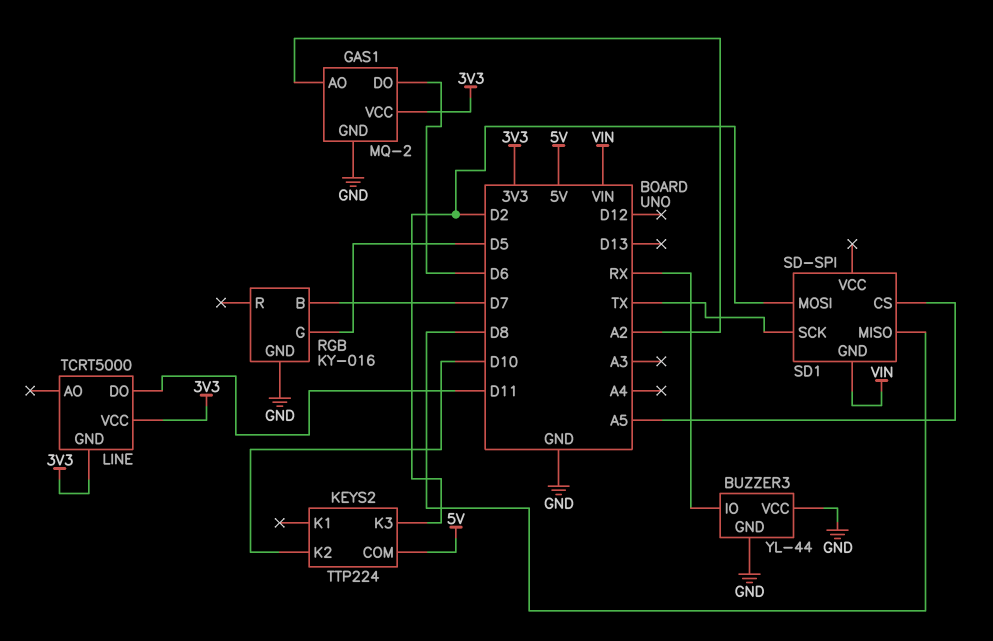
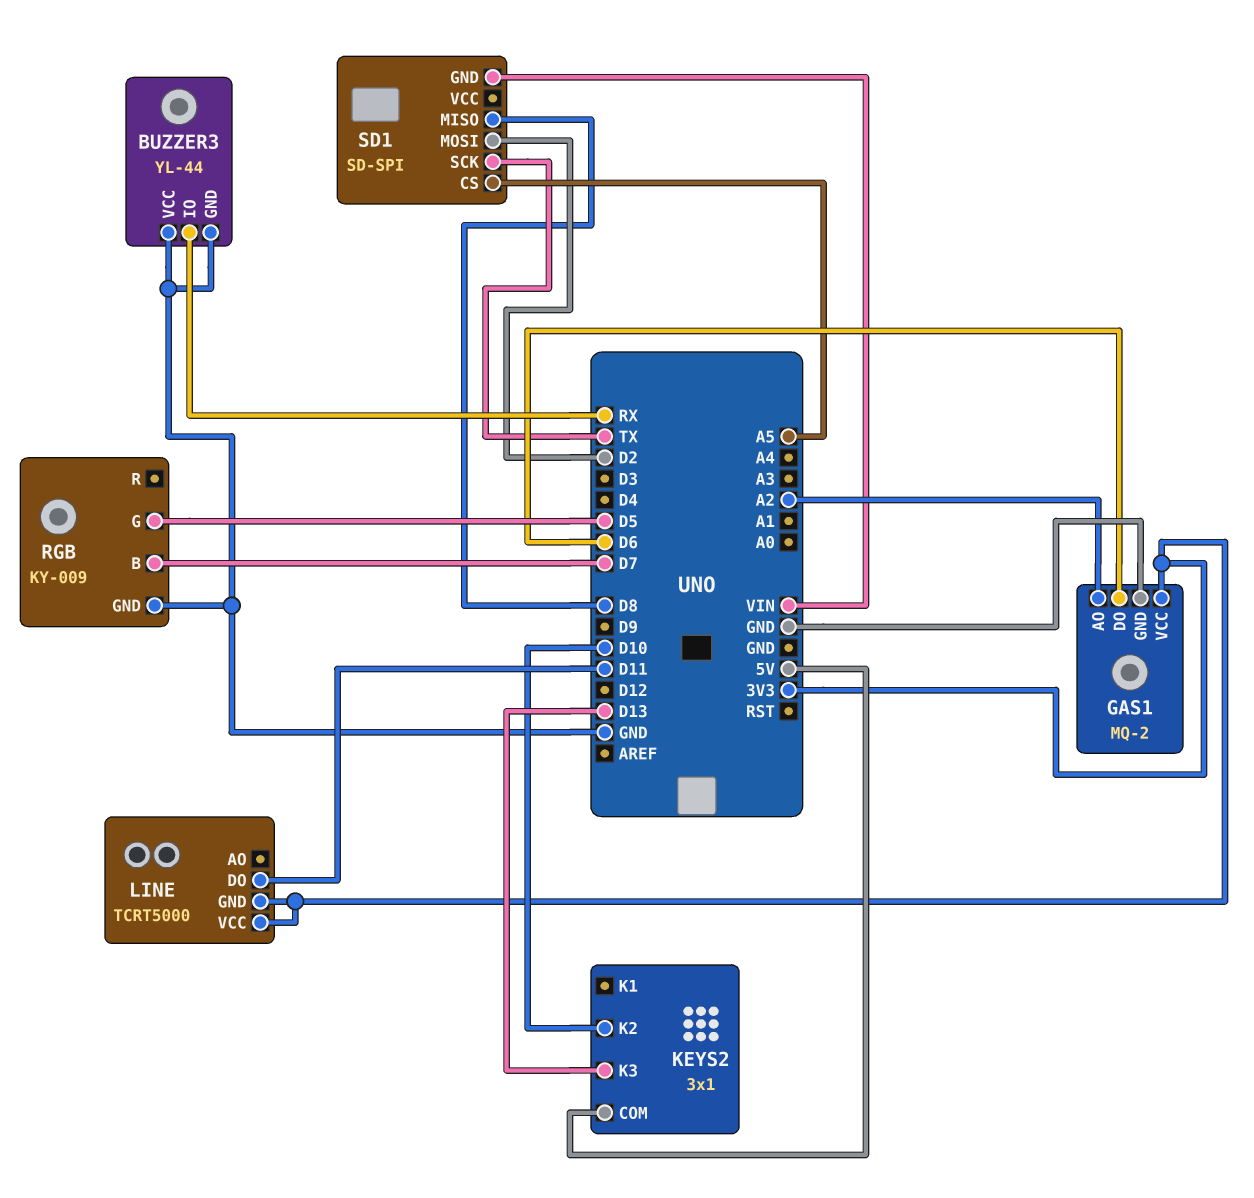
KEYS2: TTP224 -> 3x1
KEYS2 pin K3: D2 -> D13
RGB: KY-016 -> KY-009

